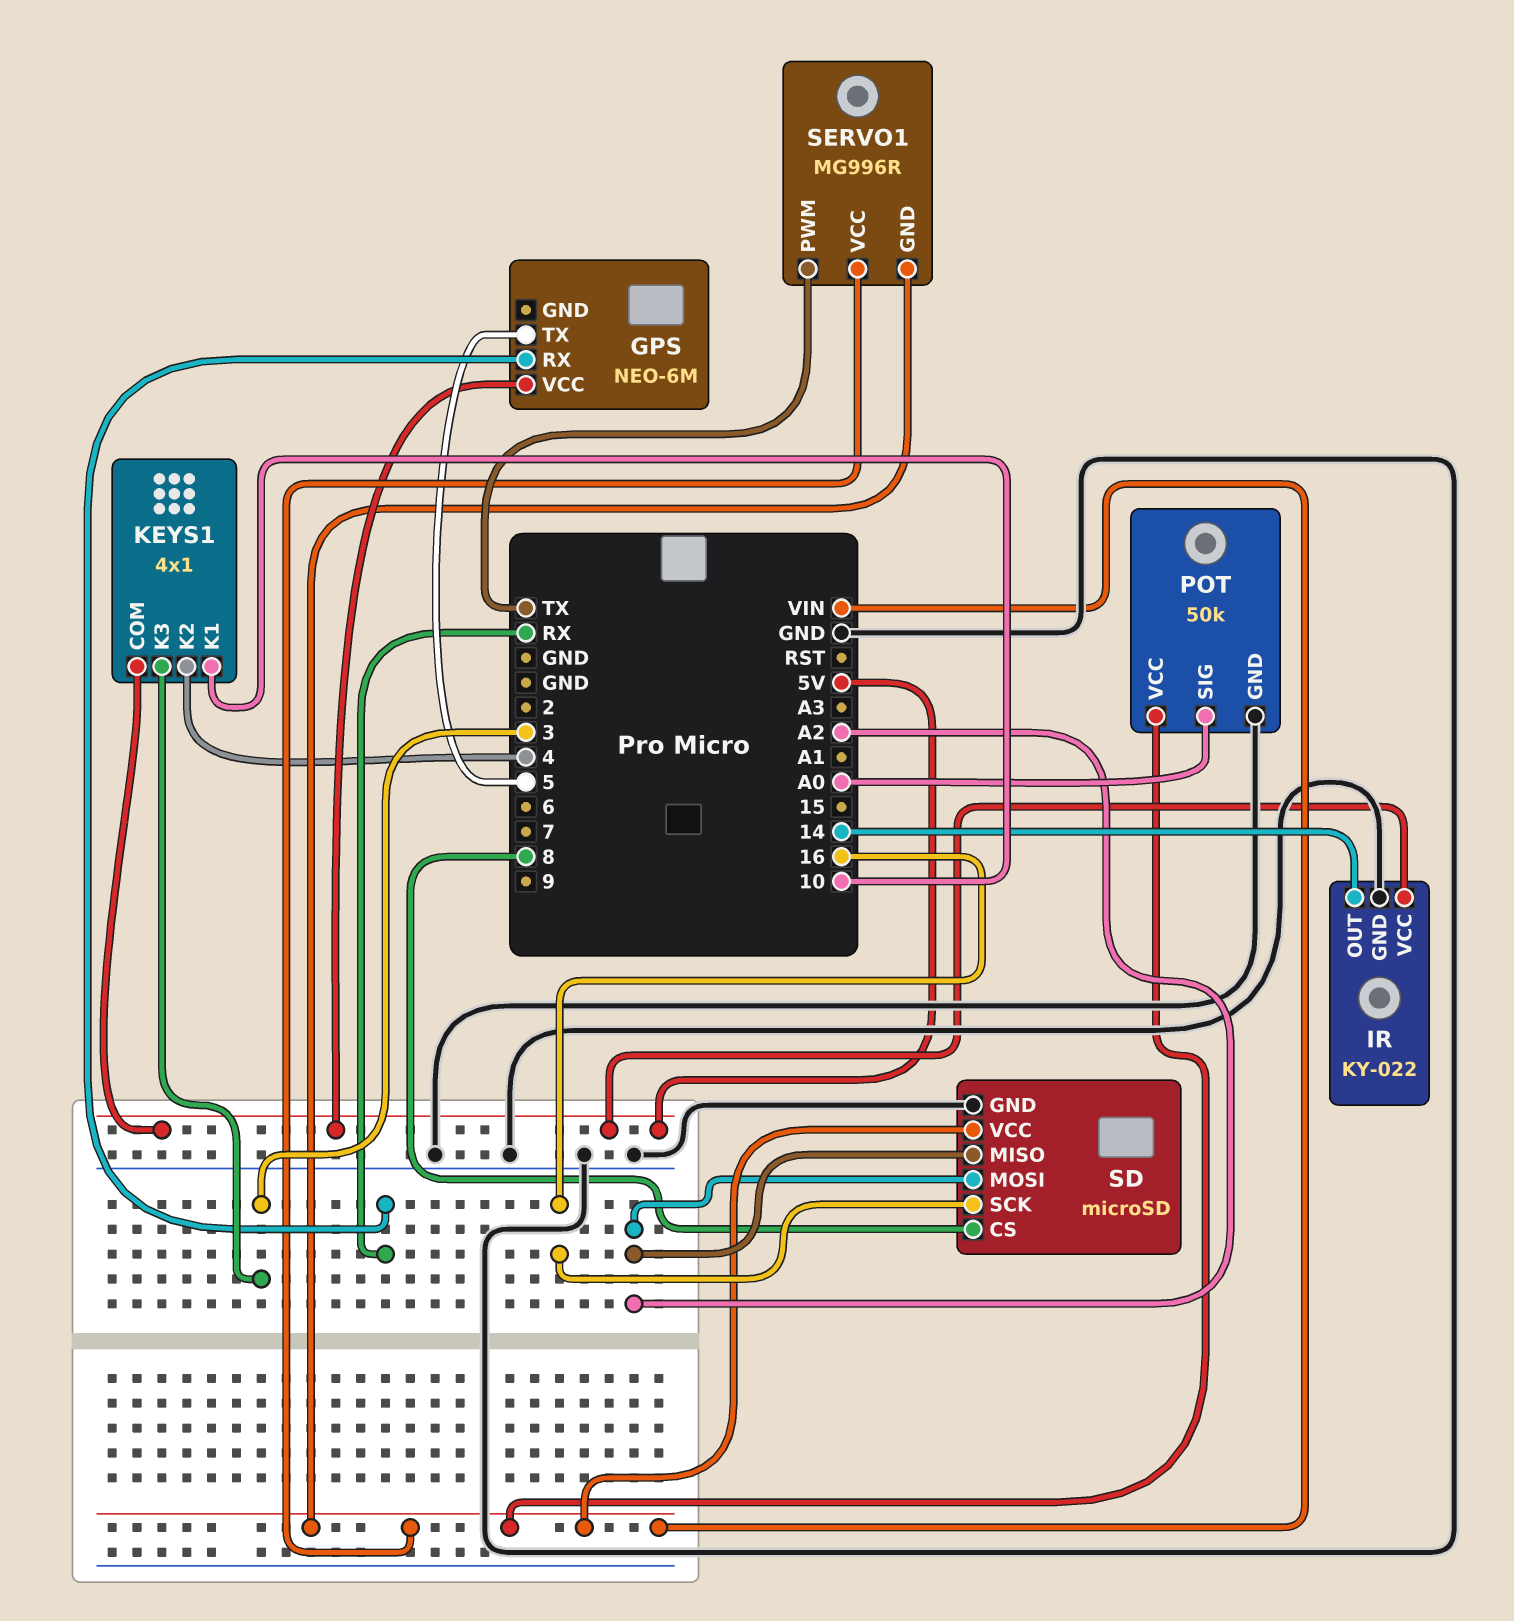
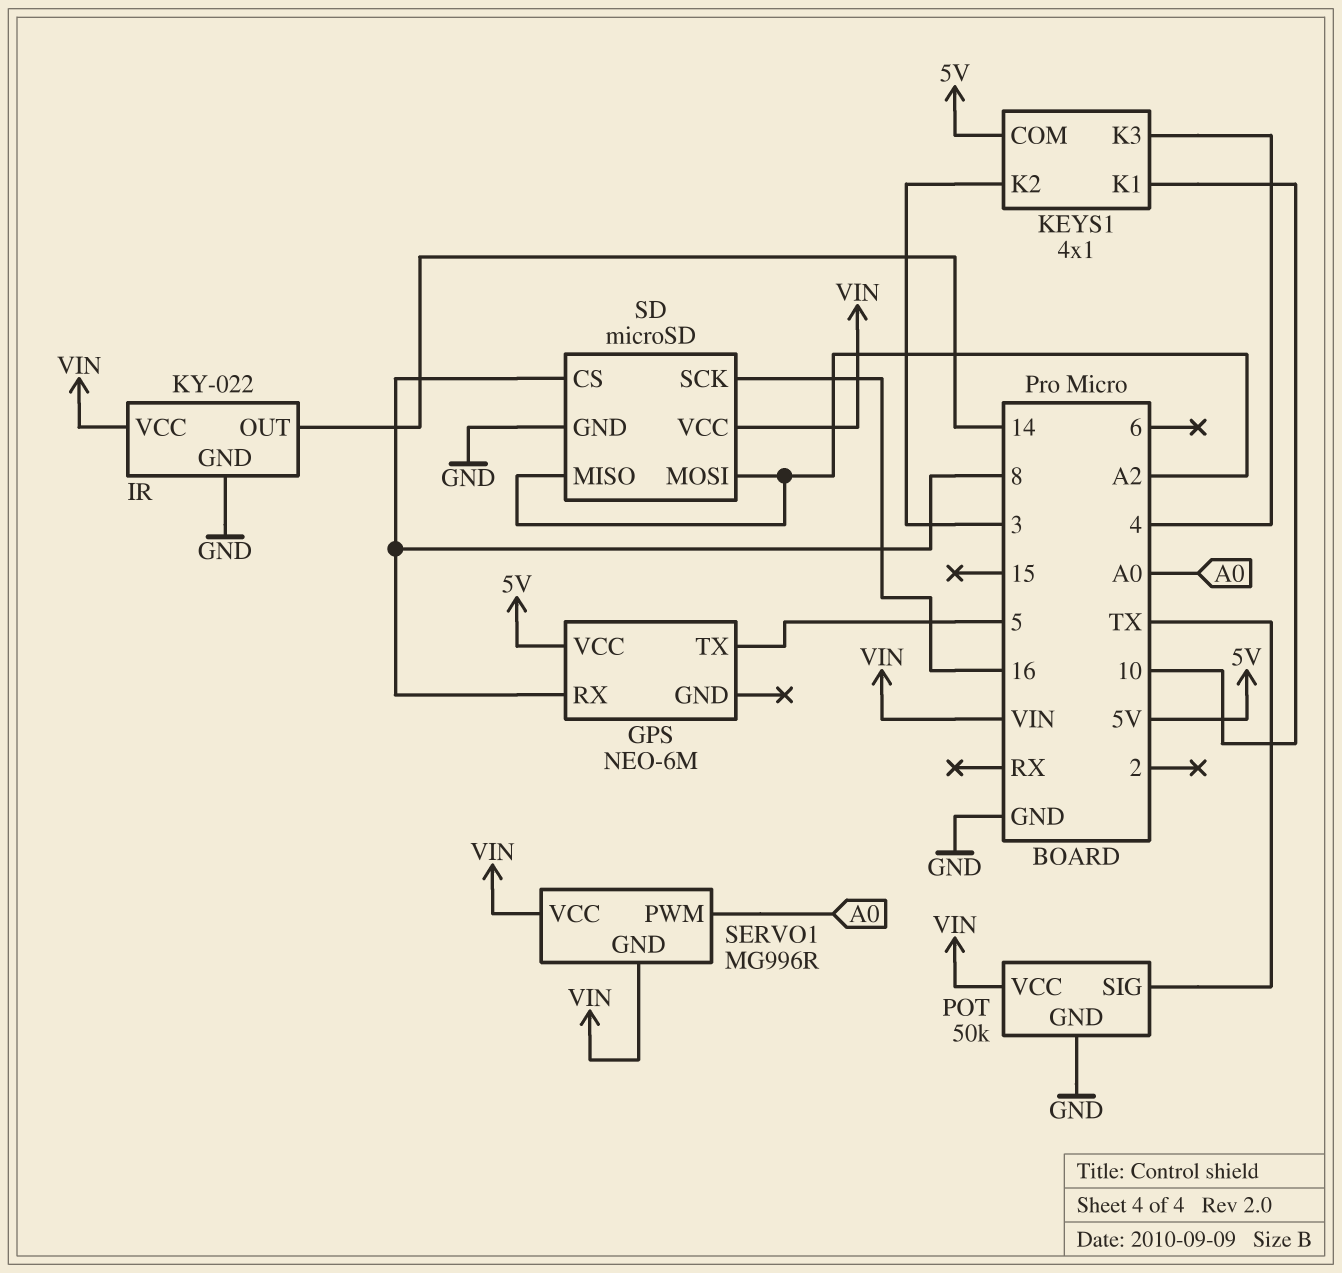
GPS pin RX: RX -> 8
IR pin VCC: 5V -> VIN
KEYS1 pin K2: 4 -> 3
KEYS1 pin K3: 3 -> 4
POT pin SIG: A0 -> TX
SERVO1 pin PWM: TX -> A0

